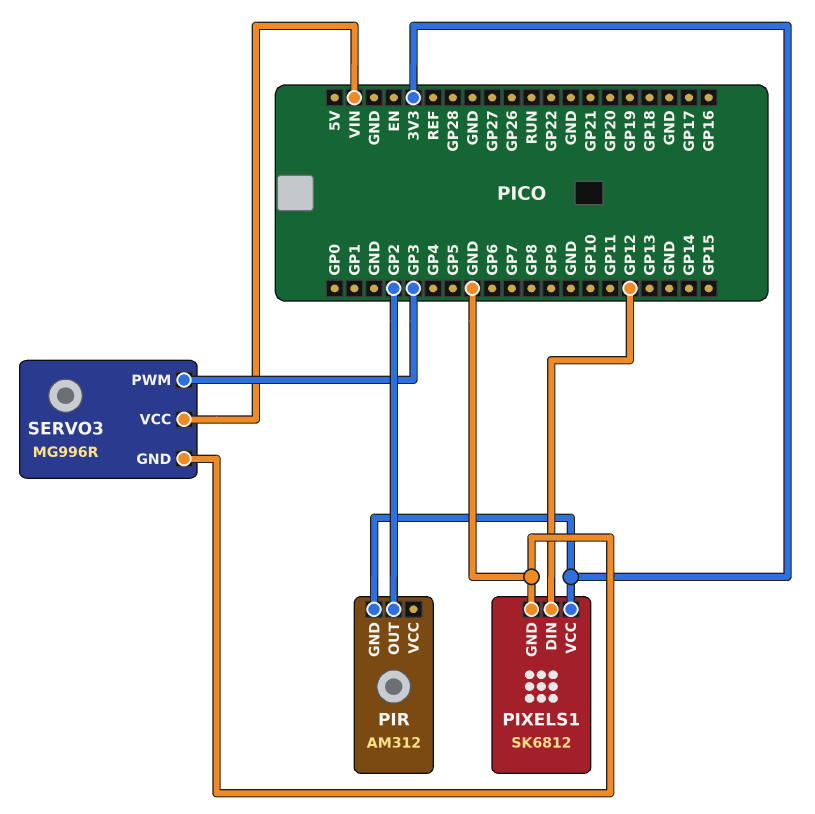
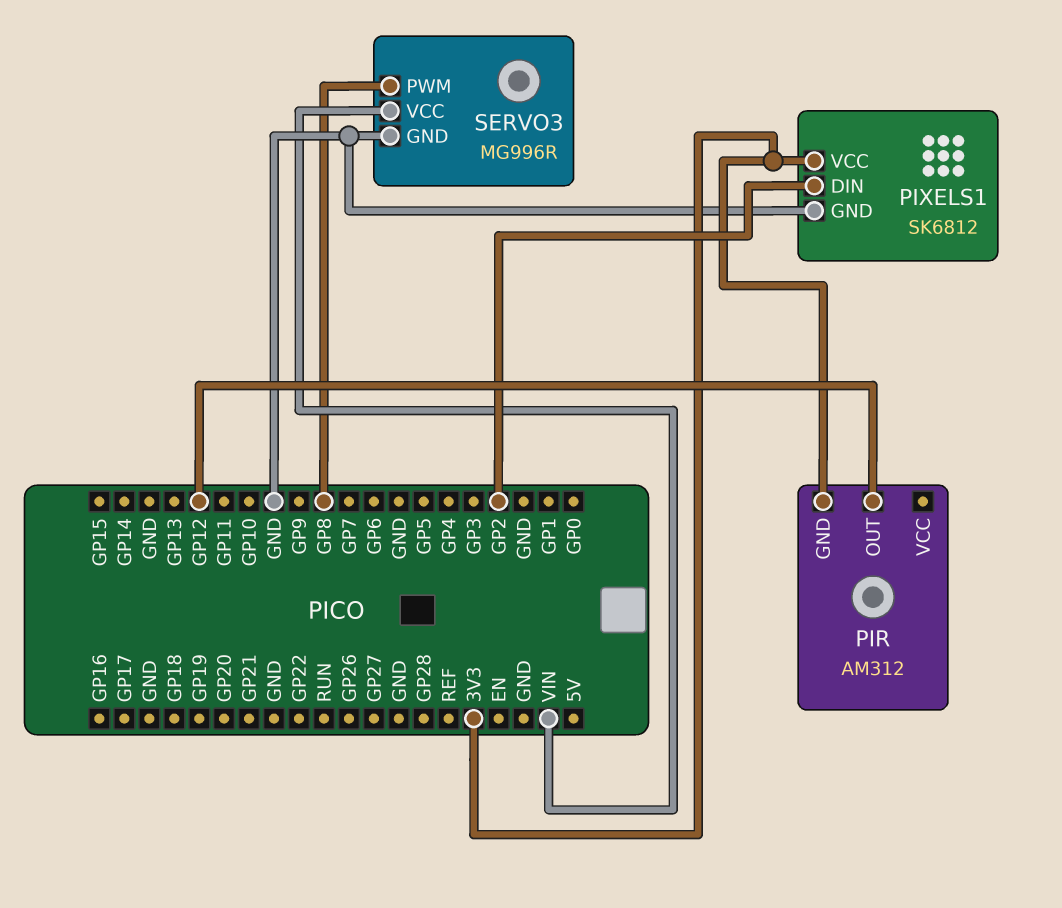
PIR pin OUT: GP2 -> GP12
PIXELS1 pin DIN: GP12 -> GP2
SERVO3 pin PWM: GP3 -> GP8

